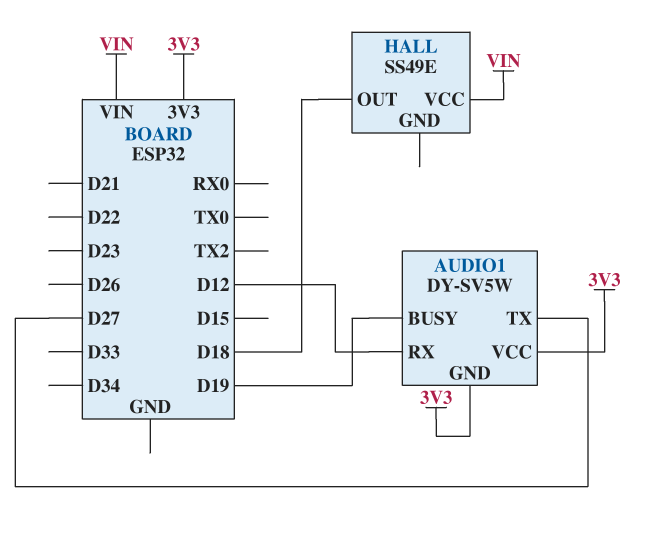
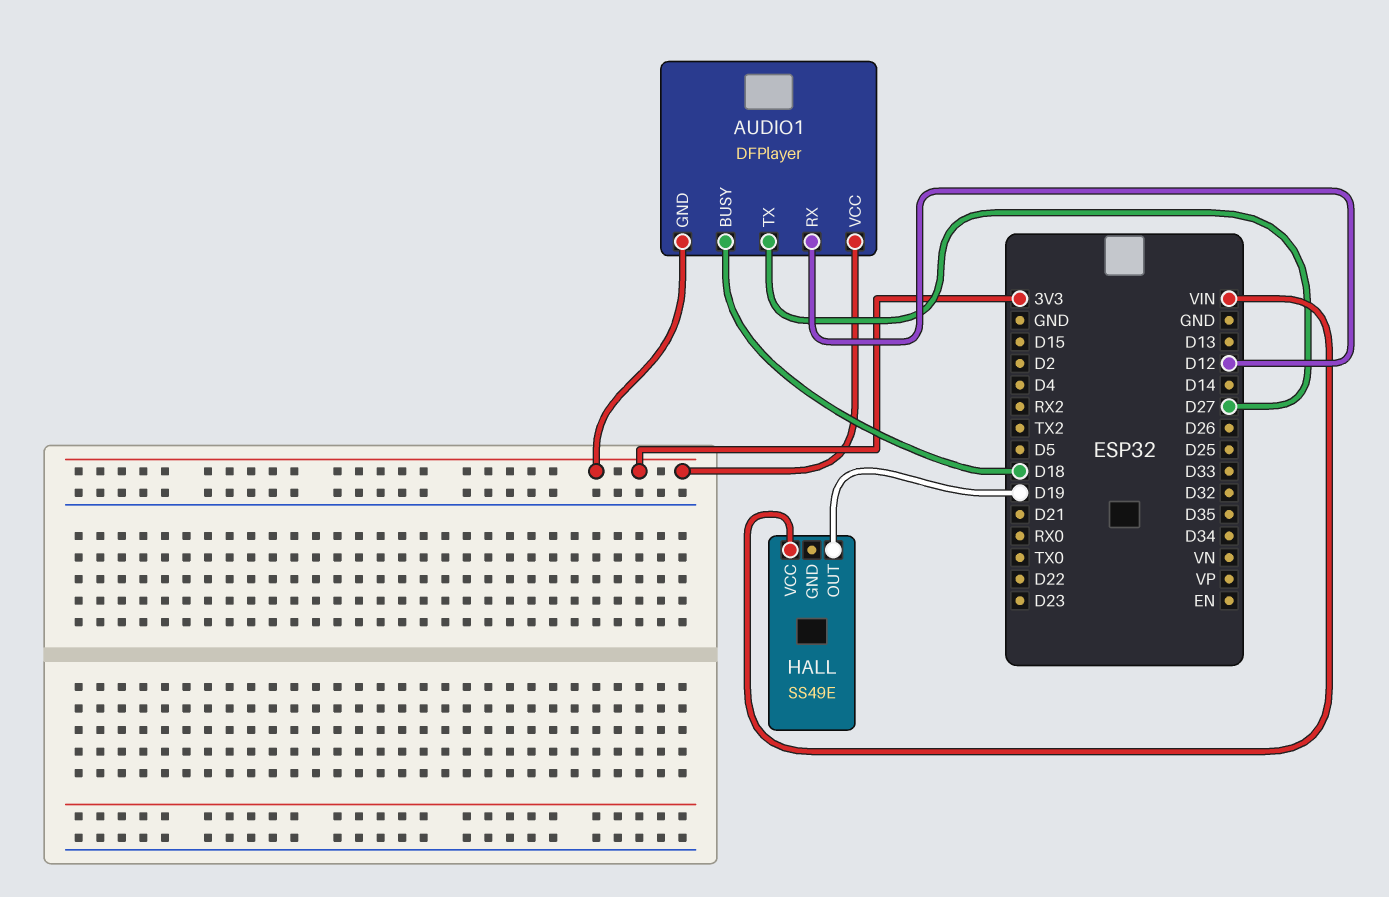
AUDIO1: DY-SV5W -> DFPlayer
AUDIO1 pin BUSY: D19 -> D18
HALL pin OUT: D18 -> D19

